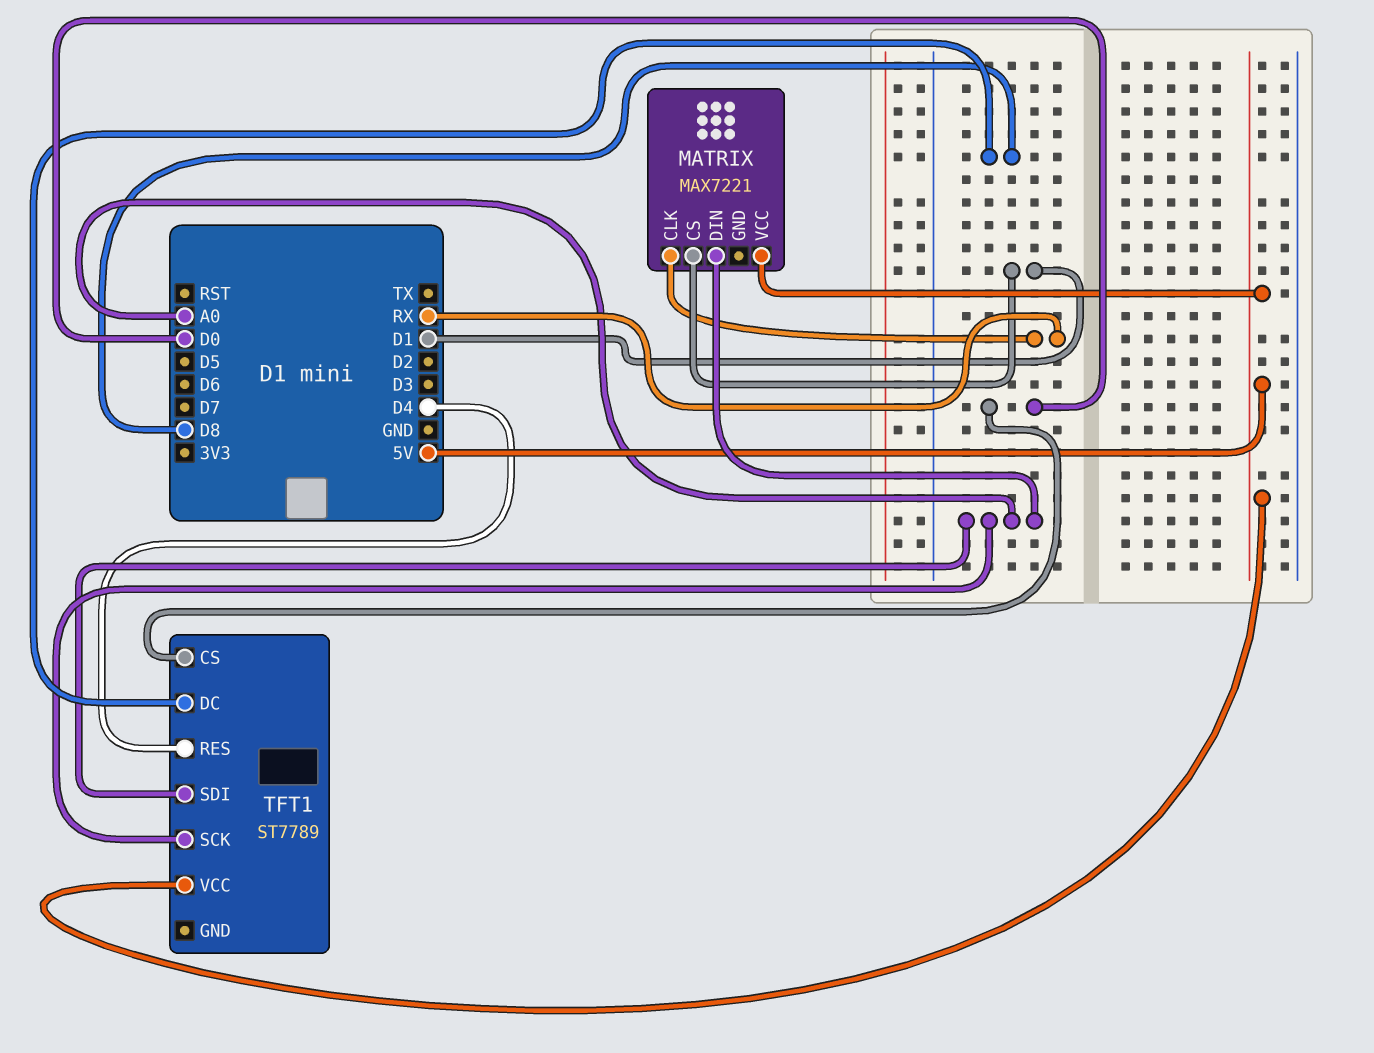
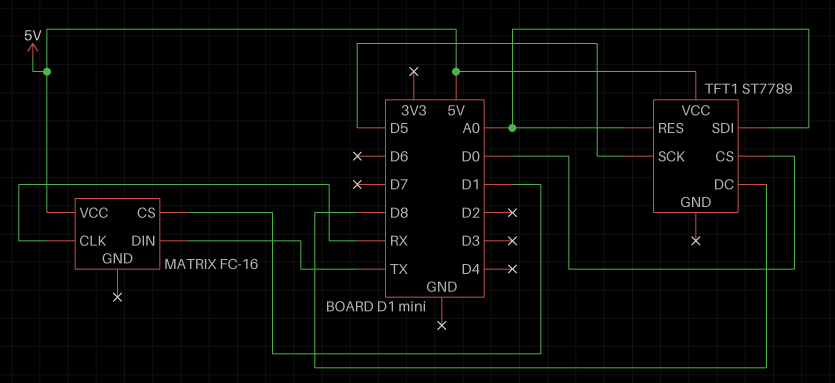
MATRIX: MAX7221 -> FC-16
MATRIX pin DIN: A0 -> TX
TFT1 pin RES: D4 -> A0
TFT1 pin SCK: A0 -> D5

